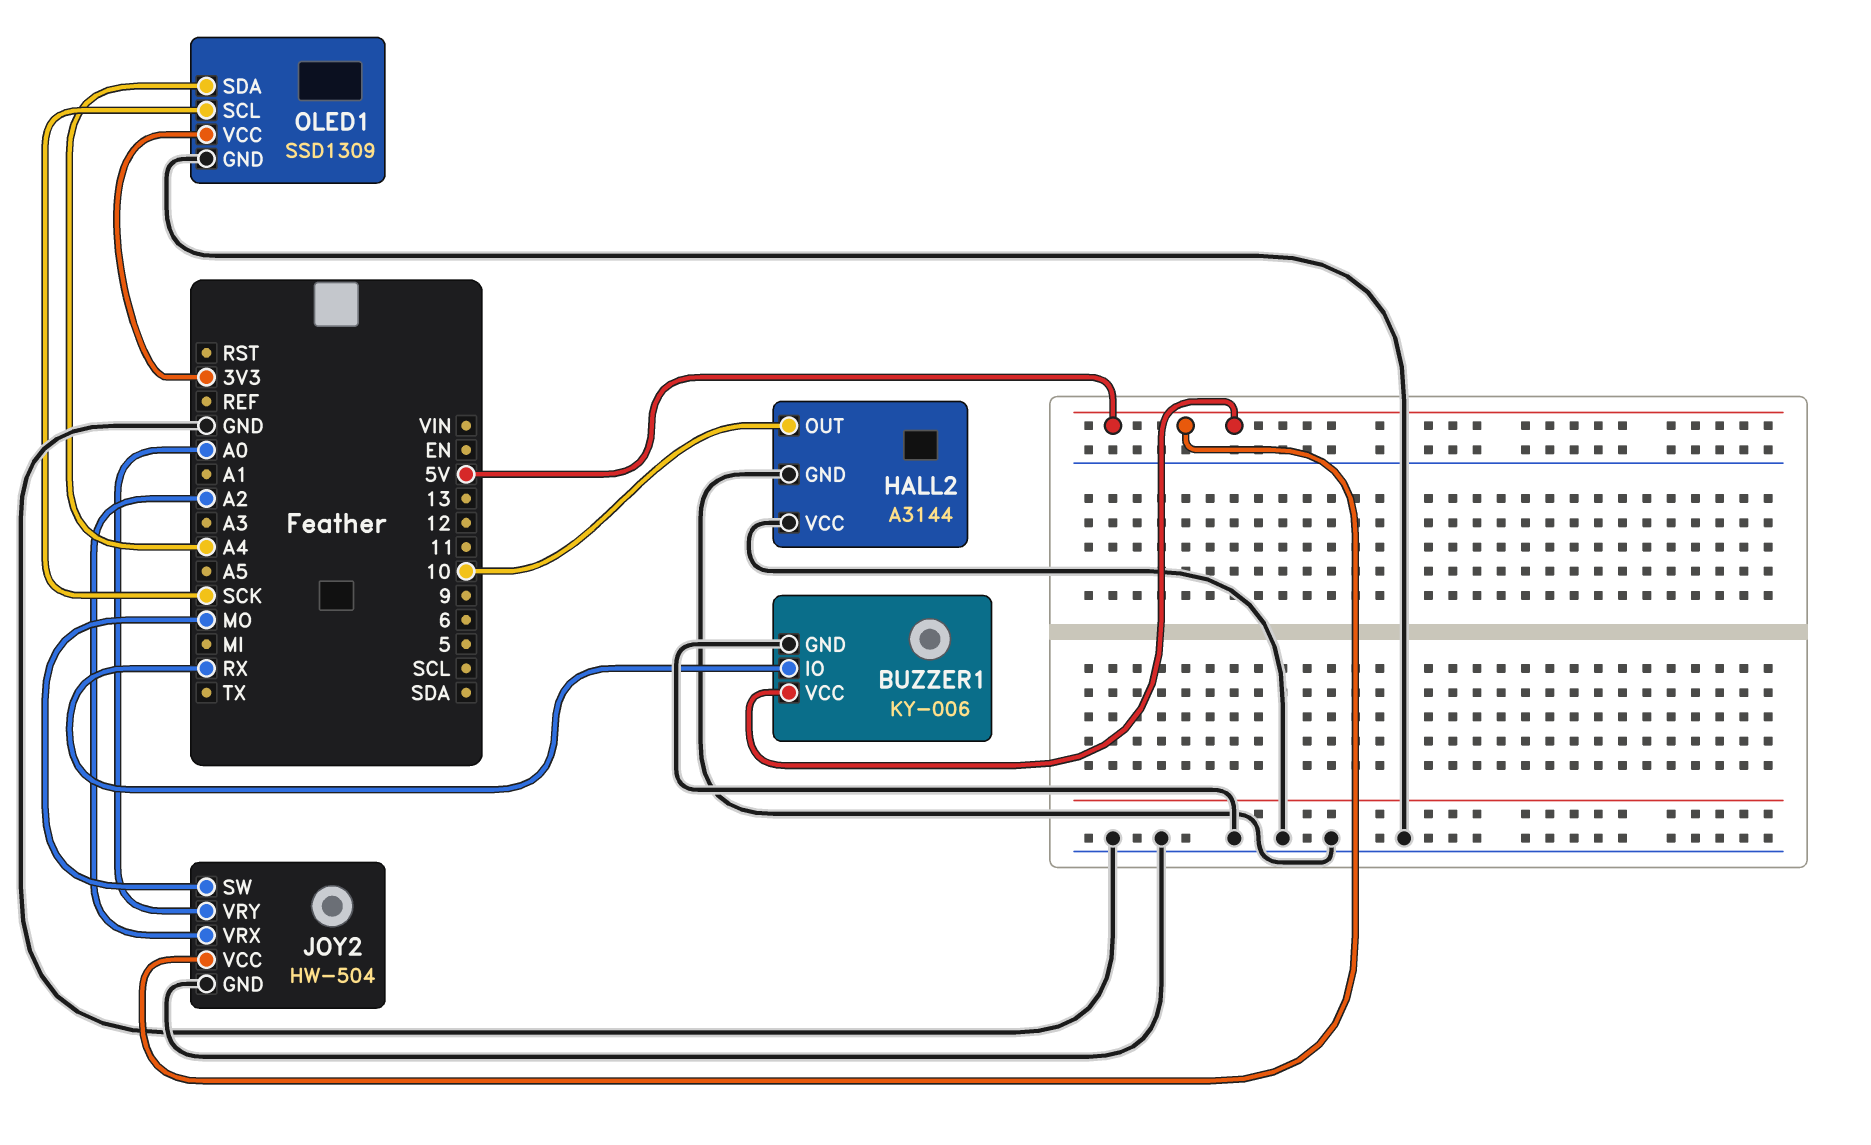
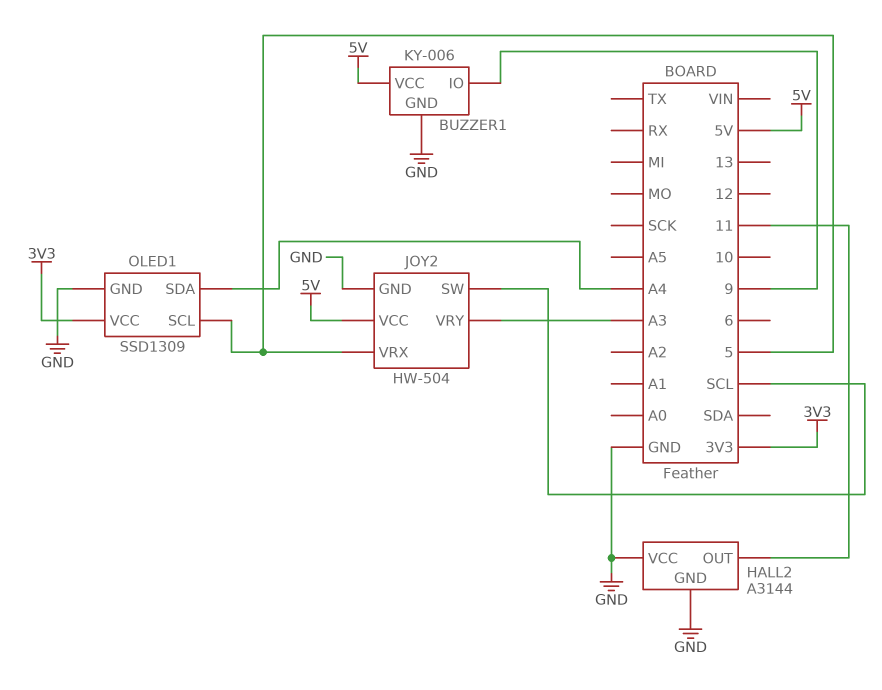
BUZZER1 pin IO: RX -> 9
HALL2 pin OUT: 10 -> 11
JOY2 pin SW: MO -> SCL
JOY2 pin VRX: A2 -> 5
JOY2 pin VRY: A0 -> A3
OLED1 pin SCL: SCK -> 5

